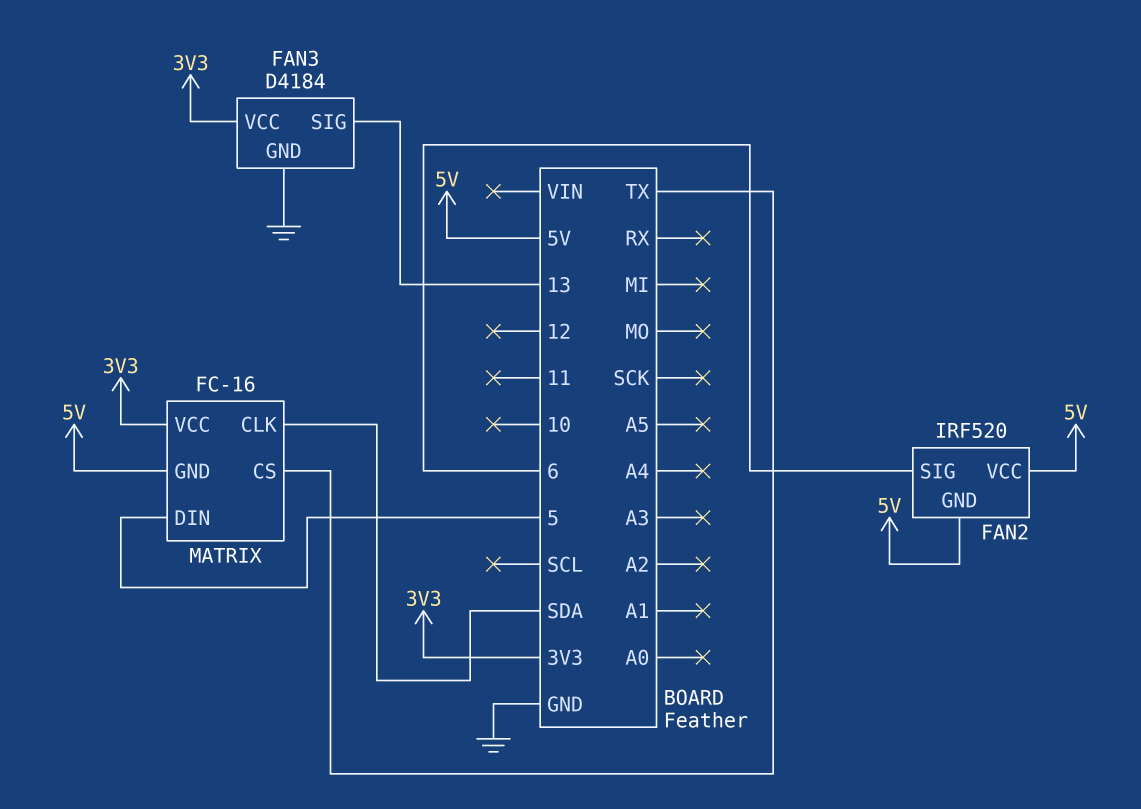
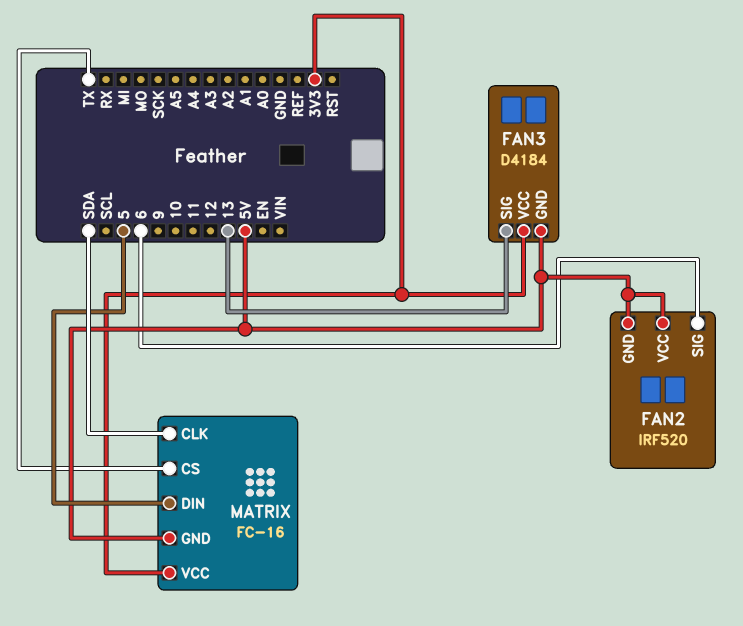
FAN3 pin GND: GND -> 5V

